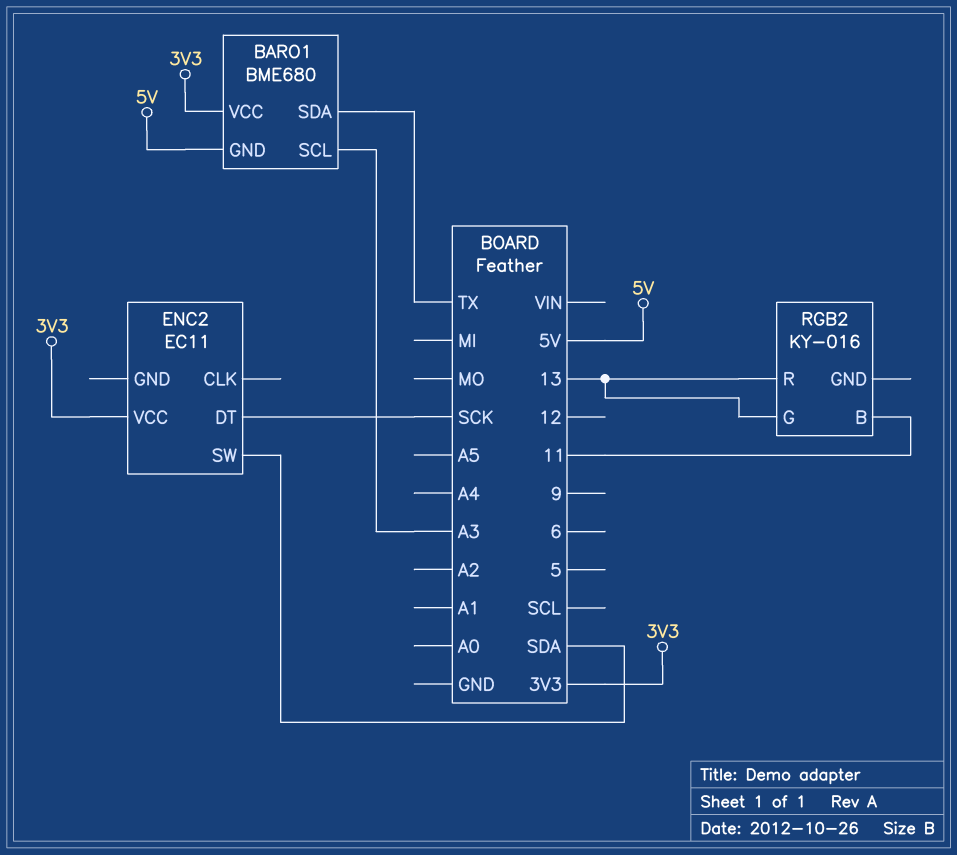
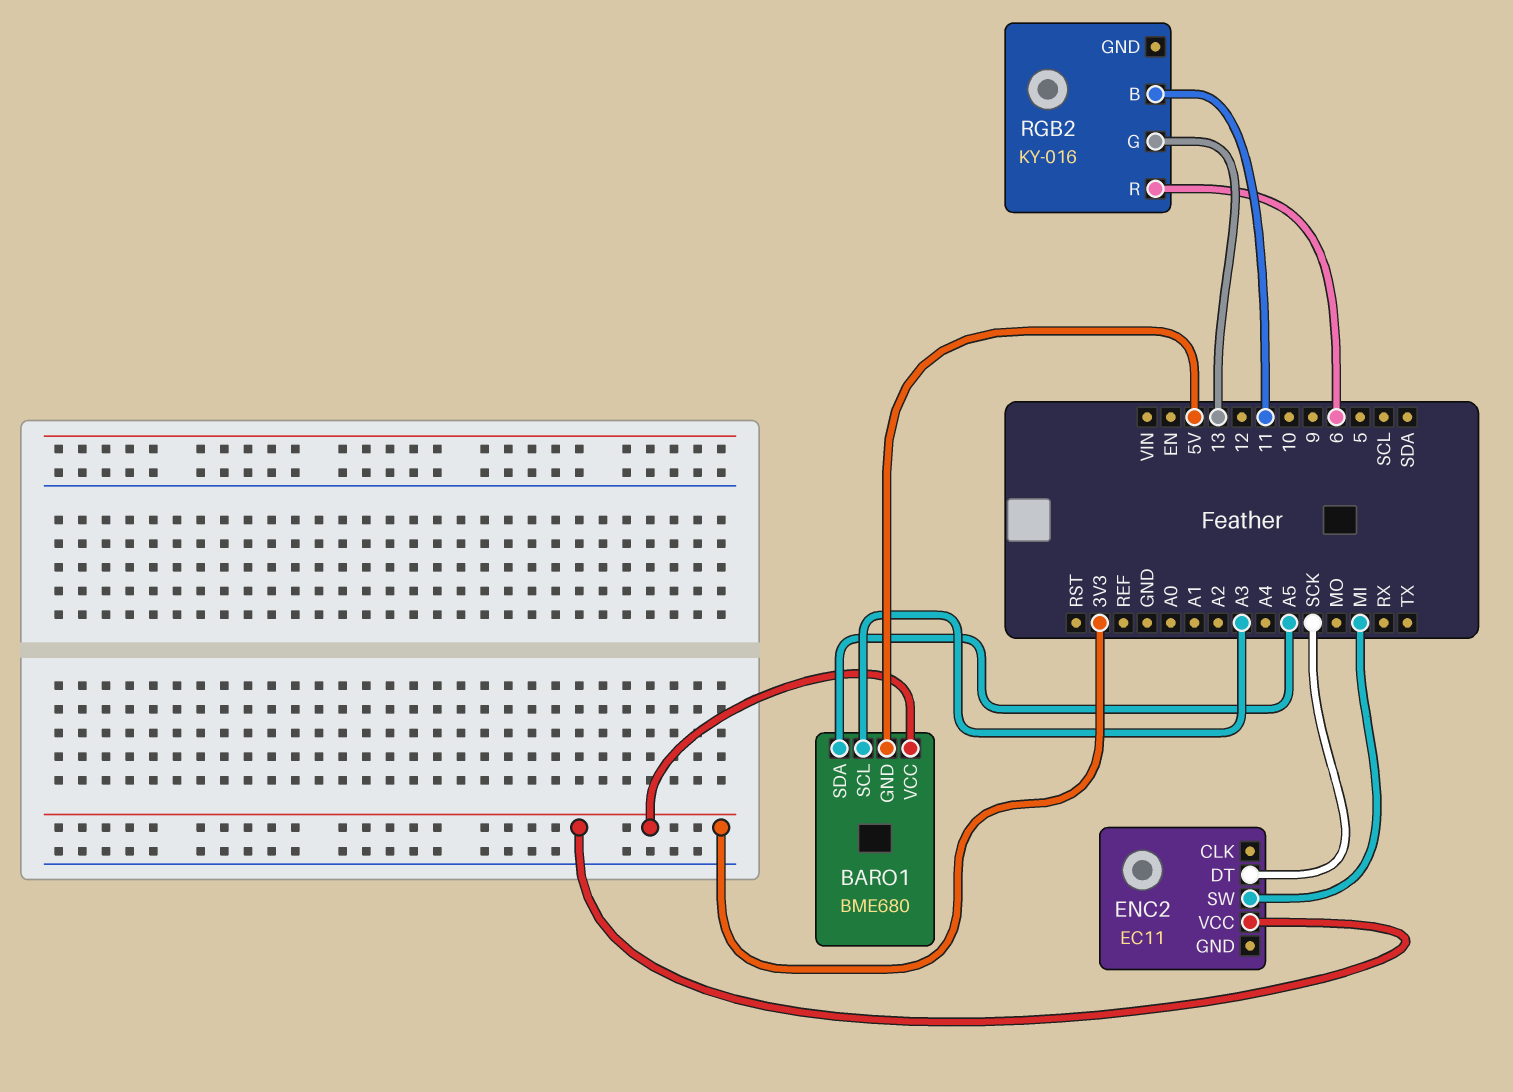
BARO1 pin SDA: TX -> A5
ENC2 pin SW: SDA -> MI
RGB2 pin R: 13 -> 6

